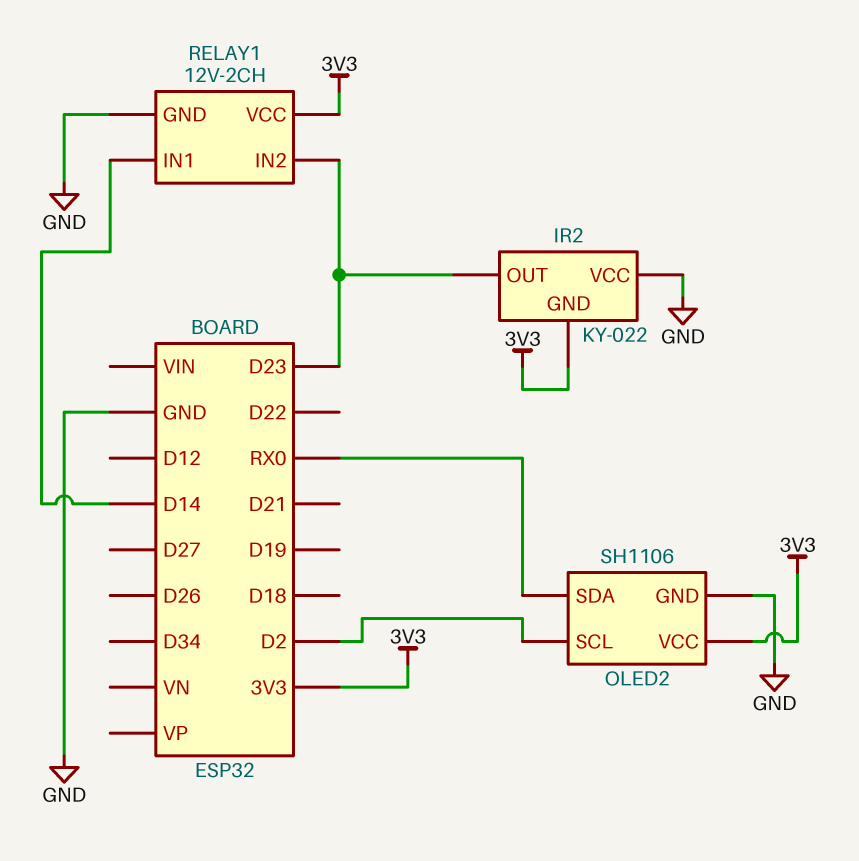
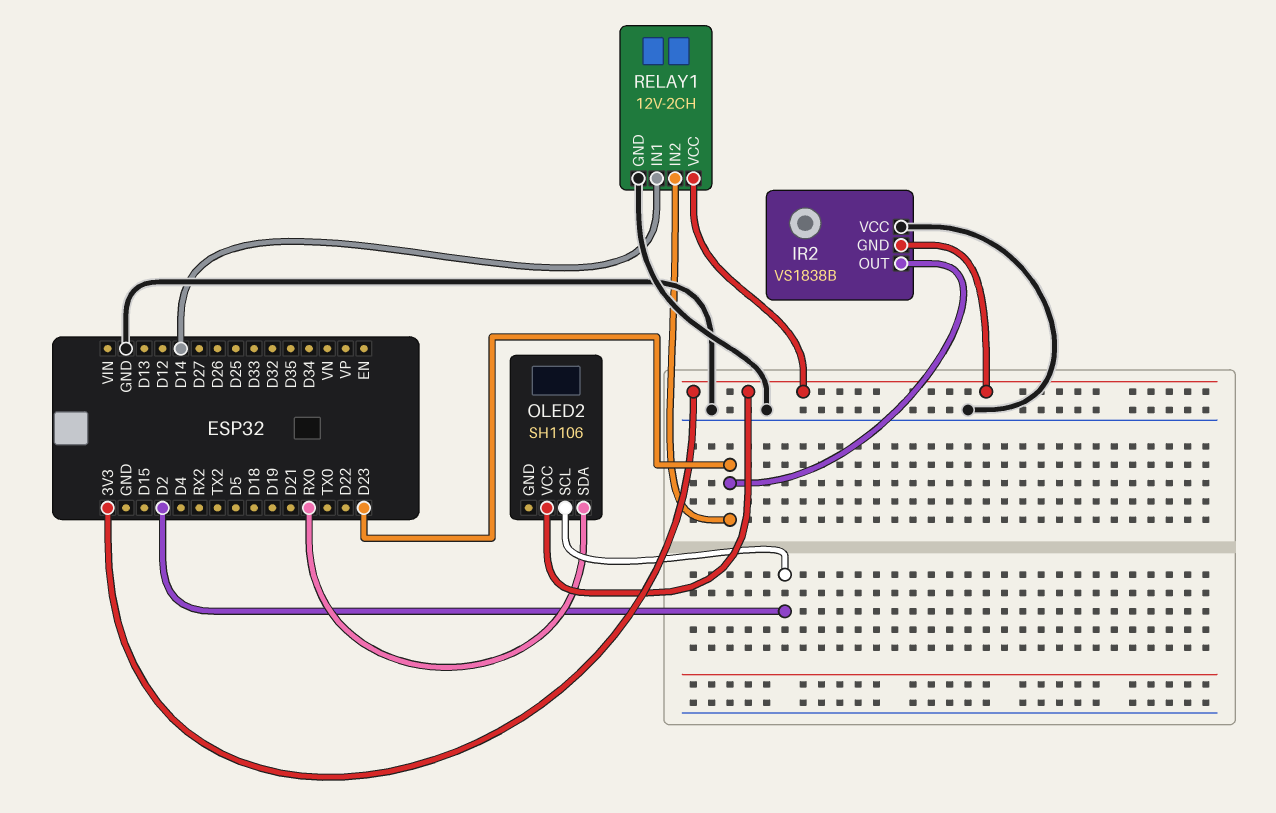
IR2: KY-022 -> VS1838B
OLED2 pin GND: GND -> none

